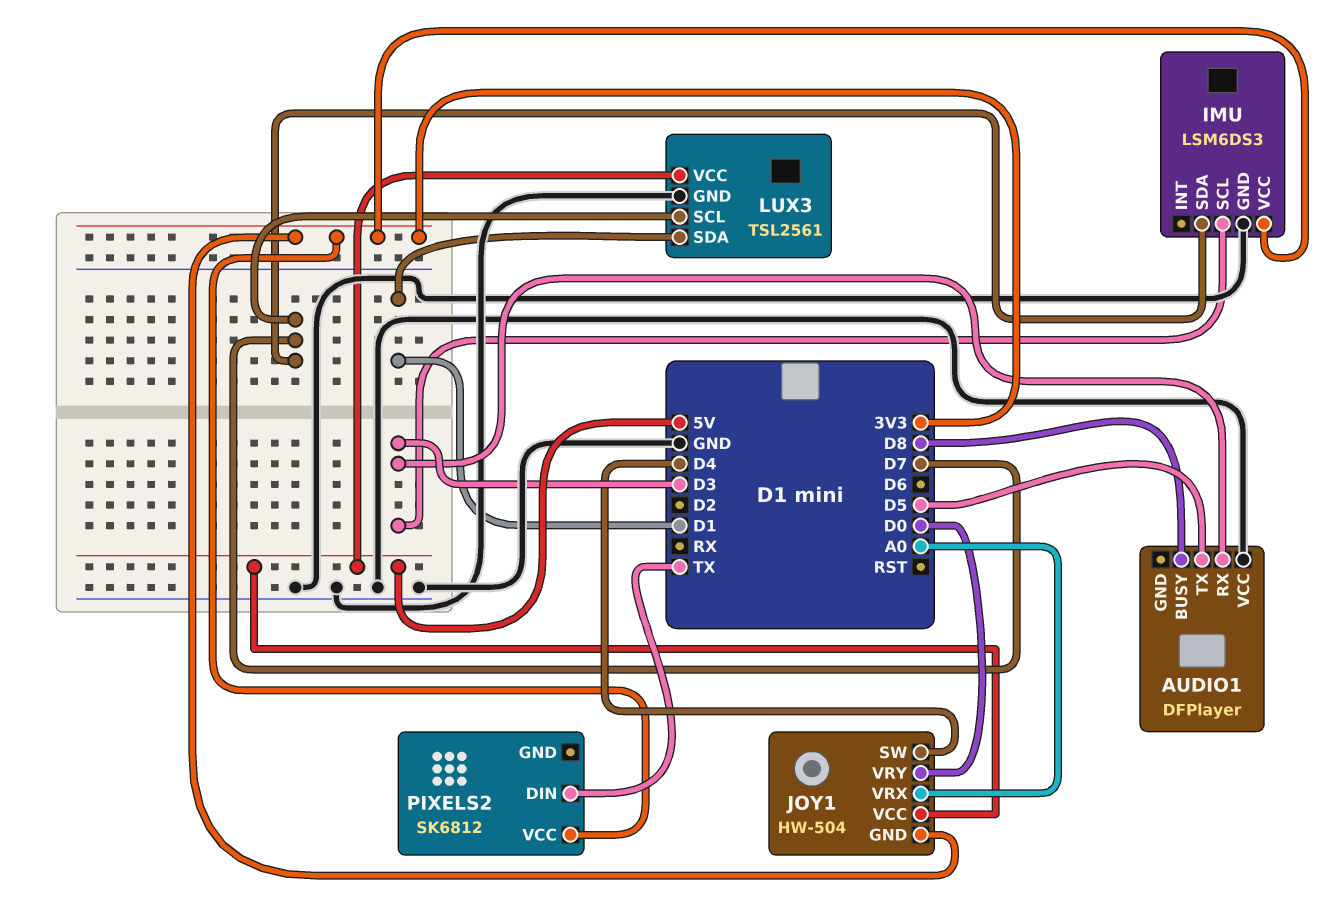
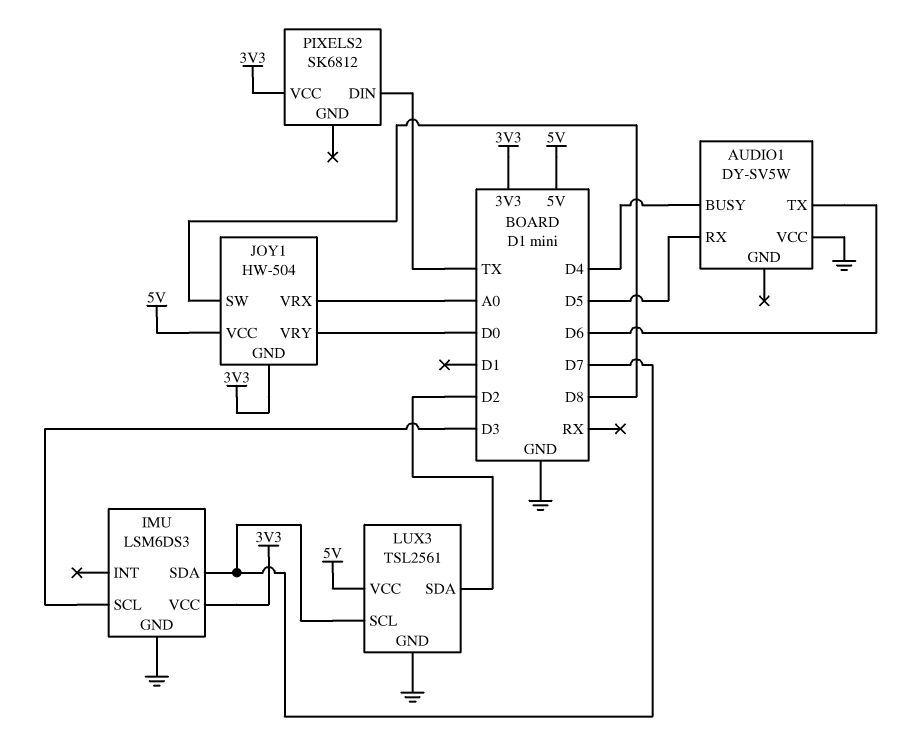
AUDIO1: DFPlayer -> DY-SV5W
AUDIO1 pin BUSY: D8 -> D4
AUDIO1 pin RX: D3 -> D5
AUDIO1 pin TX: D5 -> D6
JOY1 pin SW: D4 -> D8
LUX3 pin SDA: D1 -> D2

